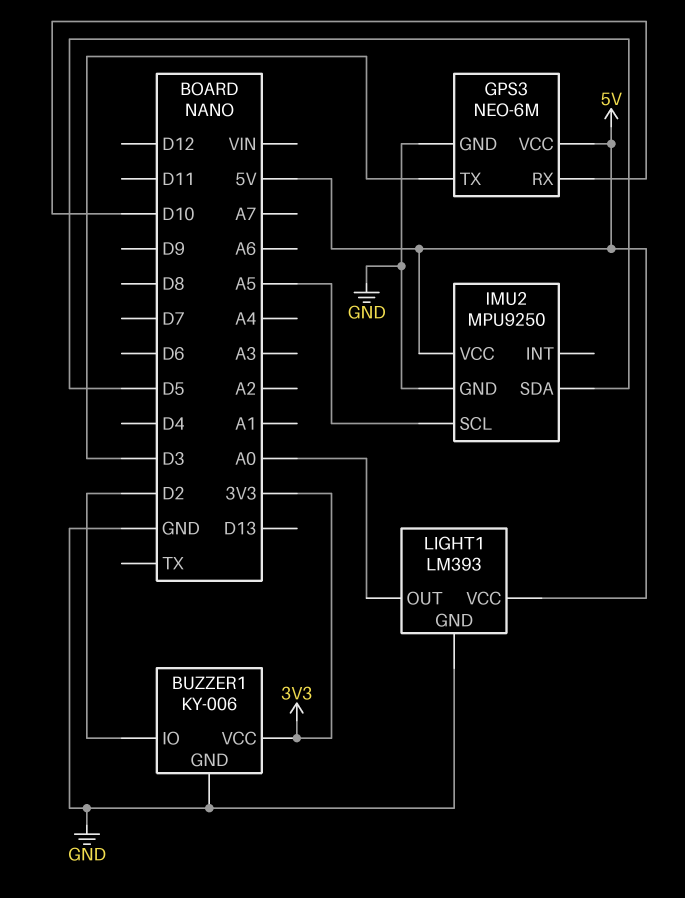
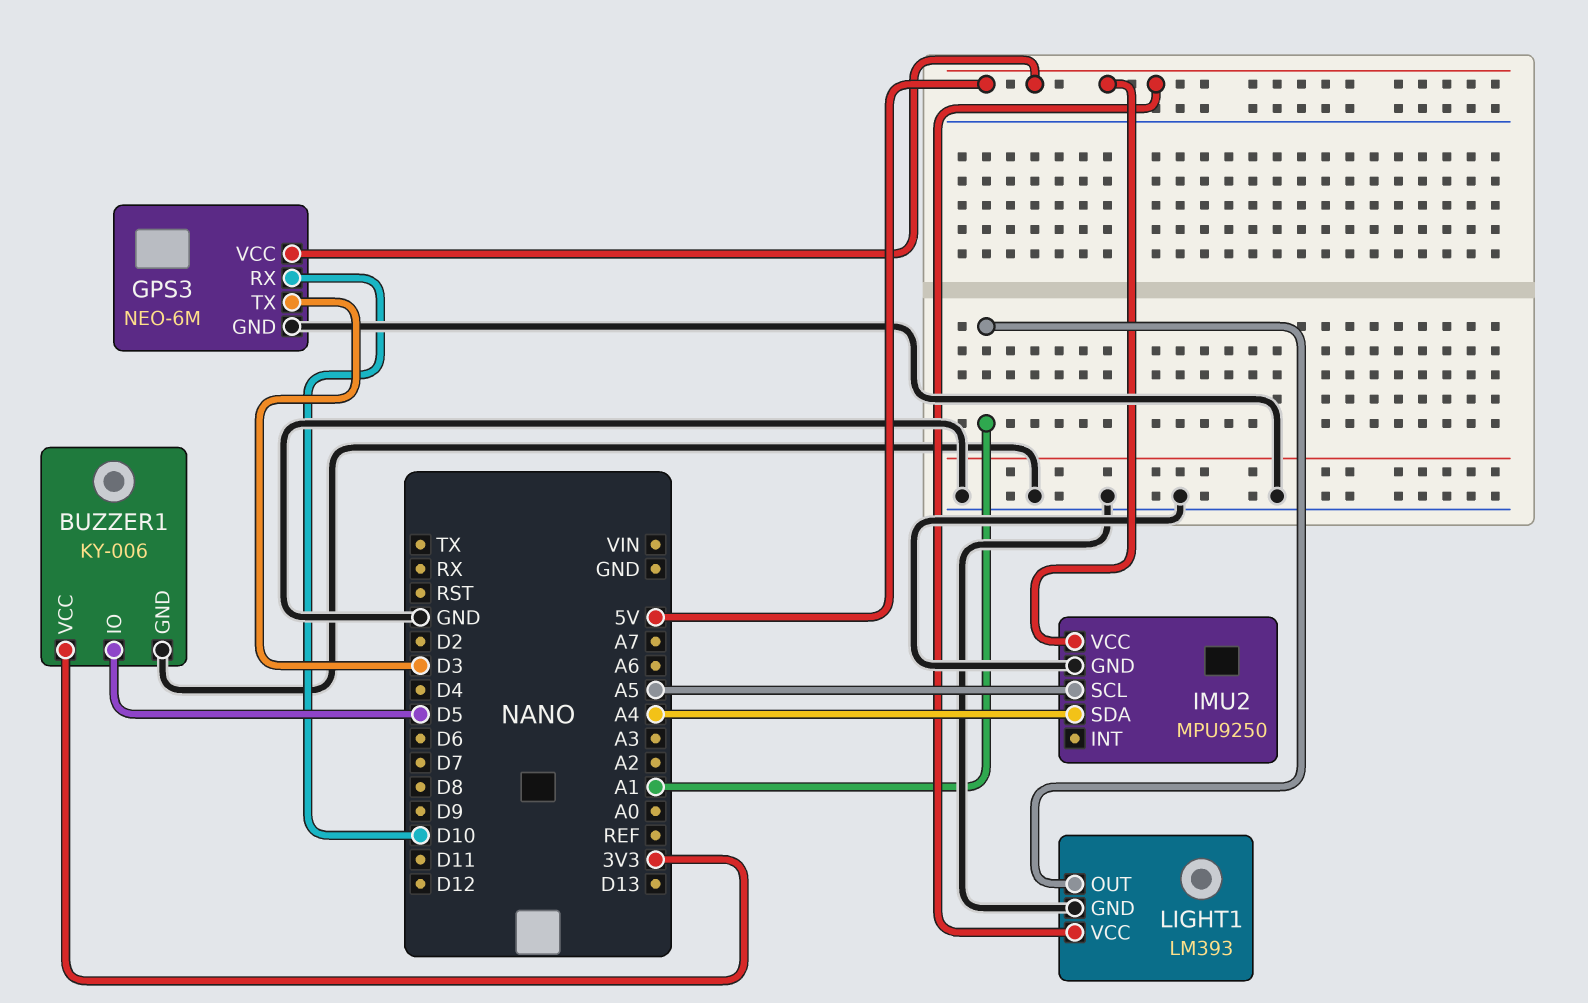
BUZZER1 pin IO: D2 -> D5
IMU2 pin SDA: D5 -> A4
LIGHT1 pin OUT: A0 -> A1

